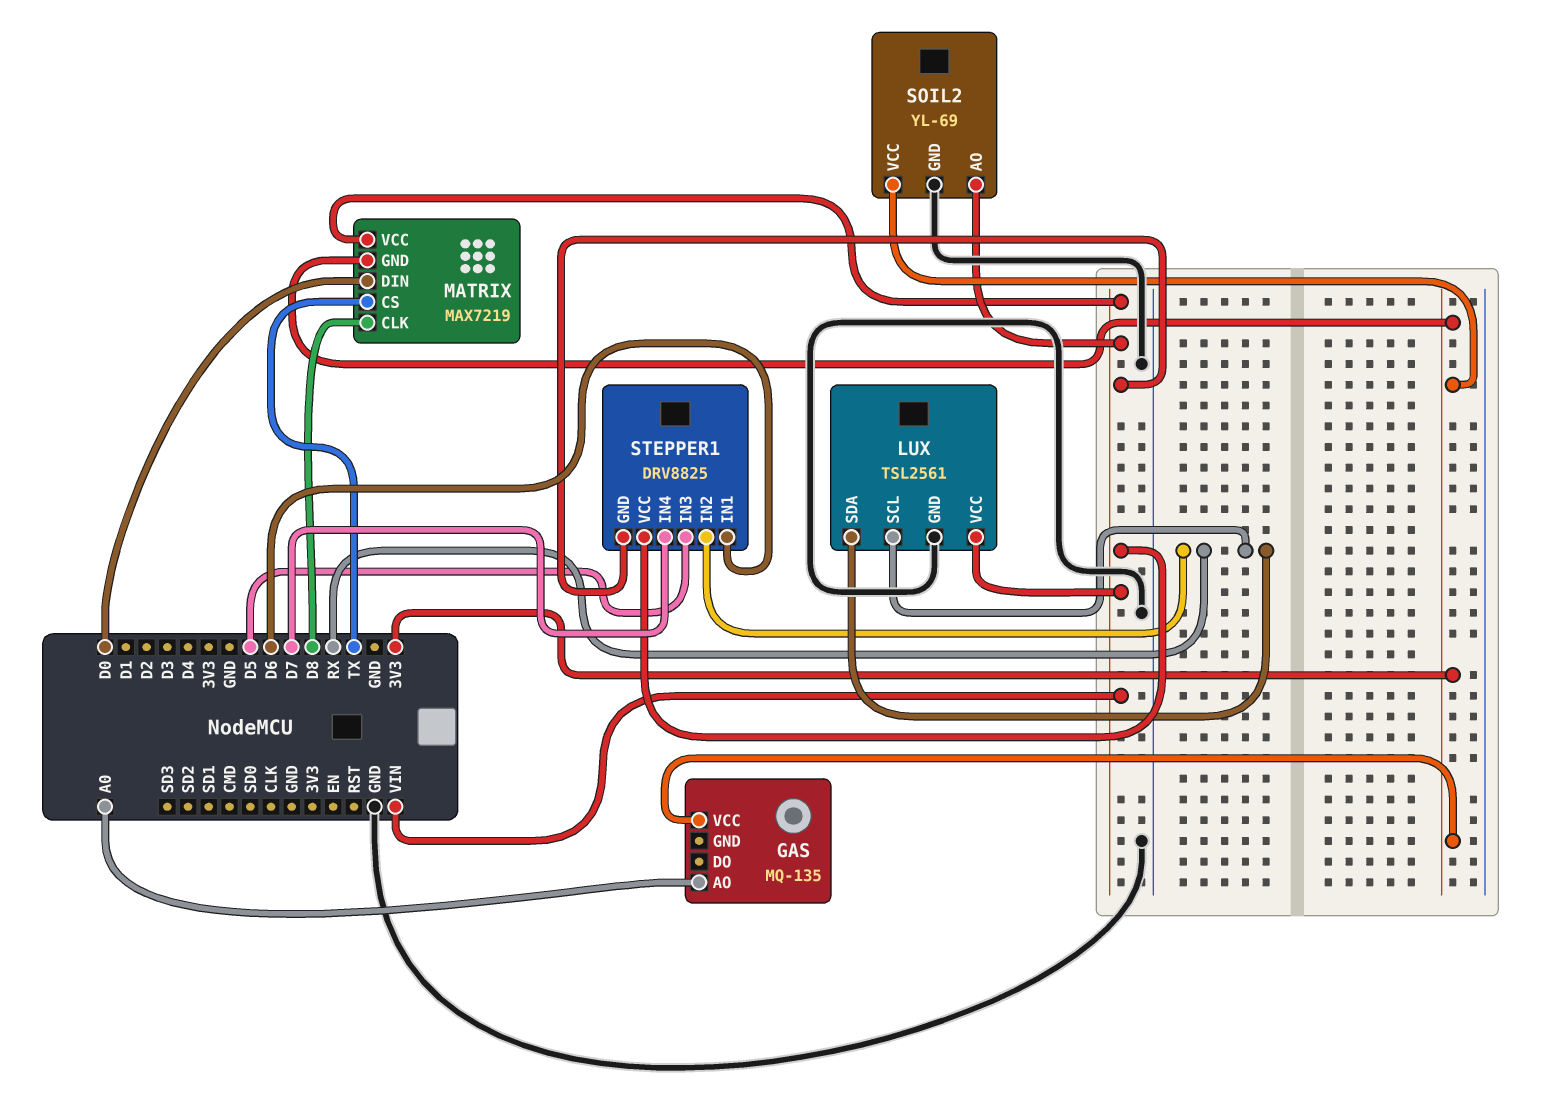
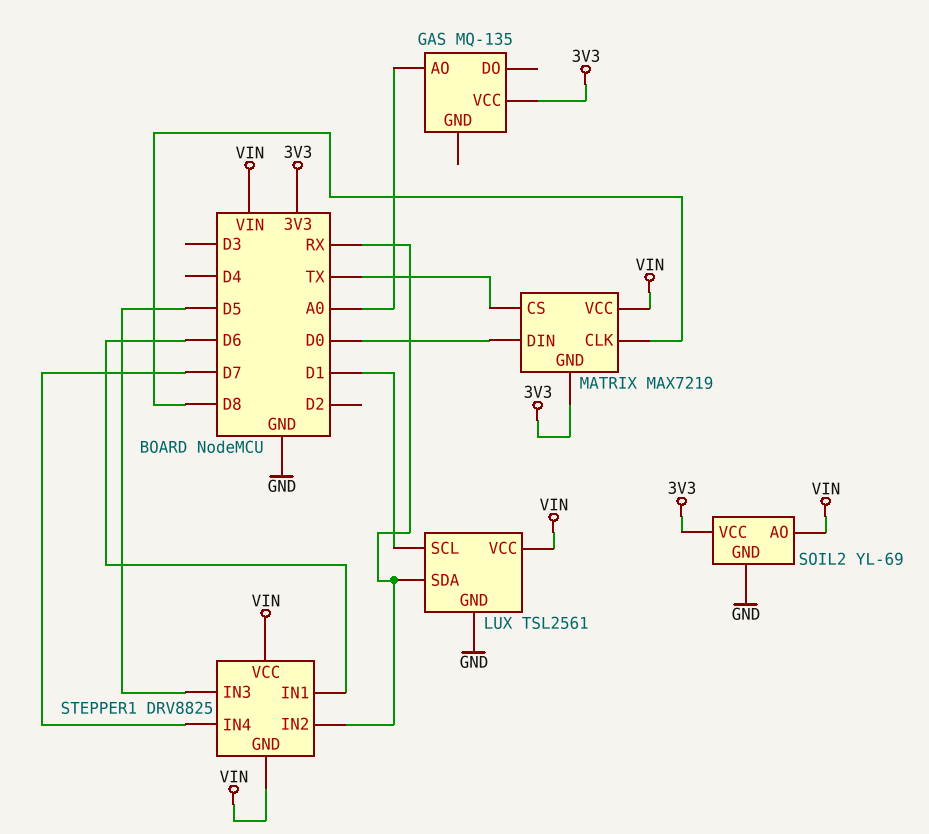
LUX pin SCL: RX -> D1

